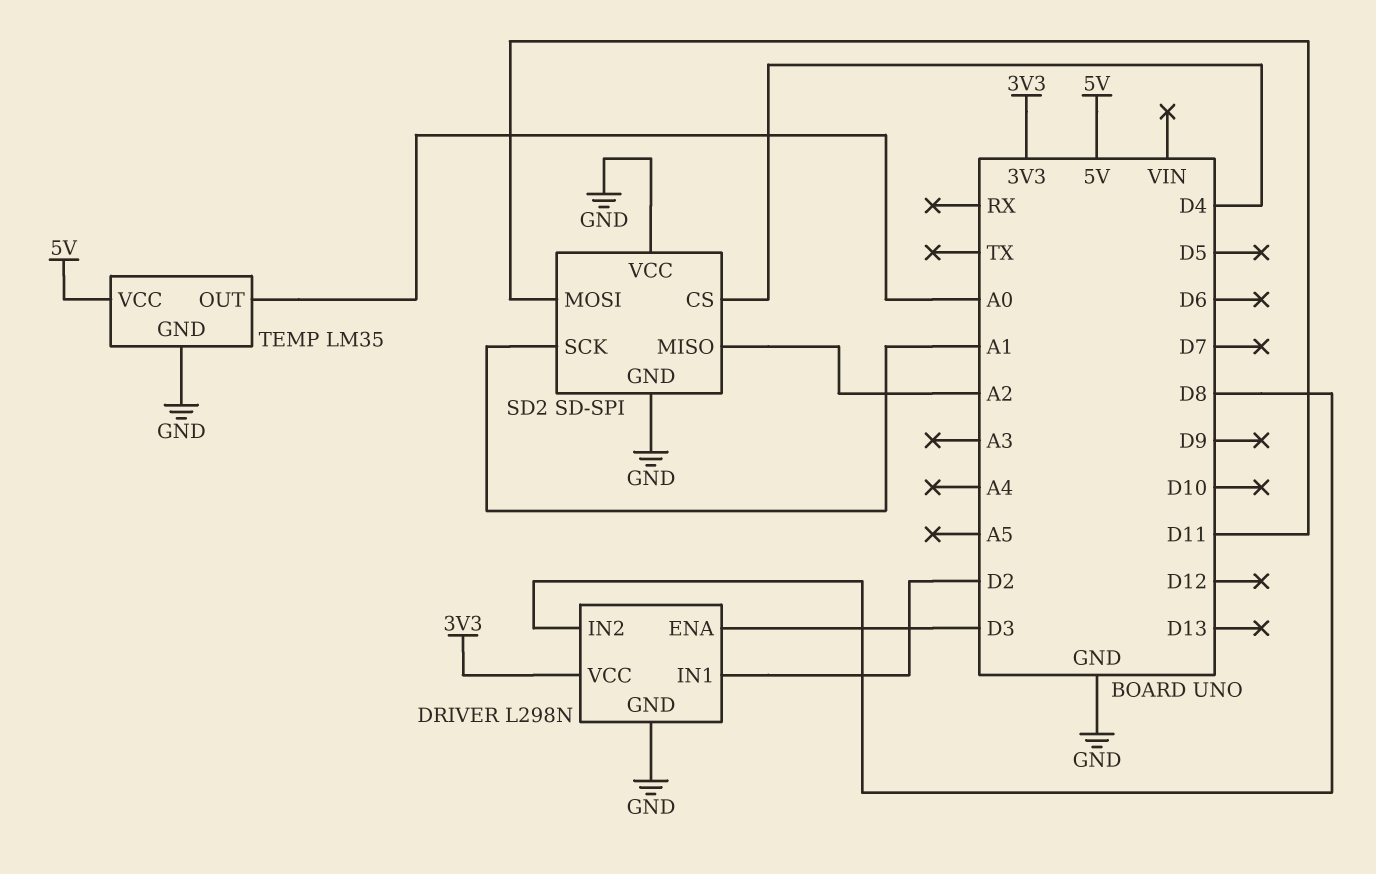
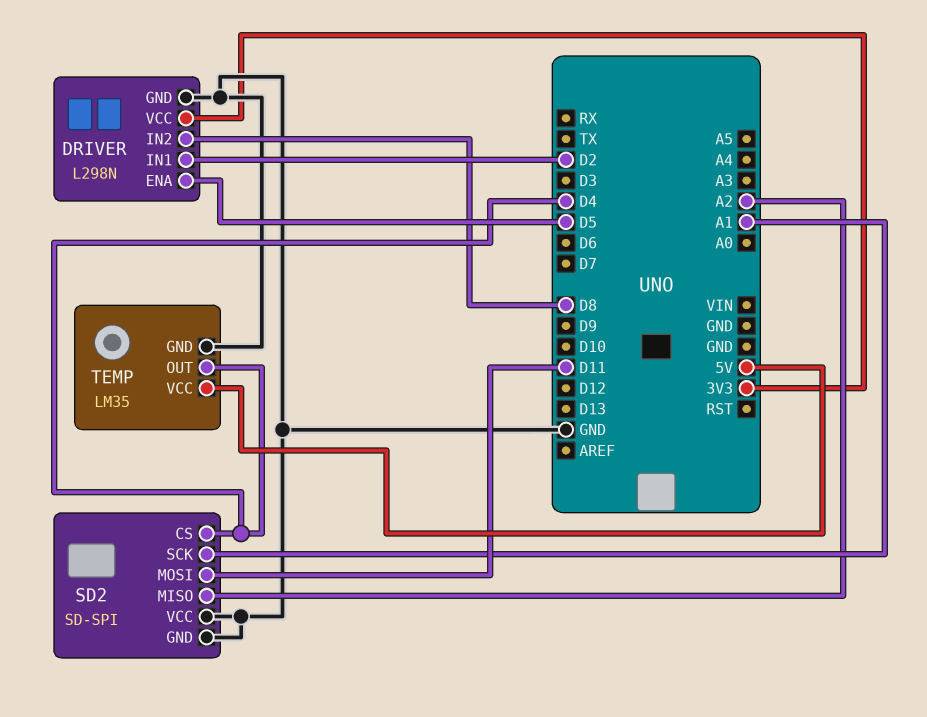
DRIVER pin ENA: D3 -> D5
TEMP pin OUT: A0 -> D4

